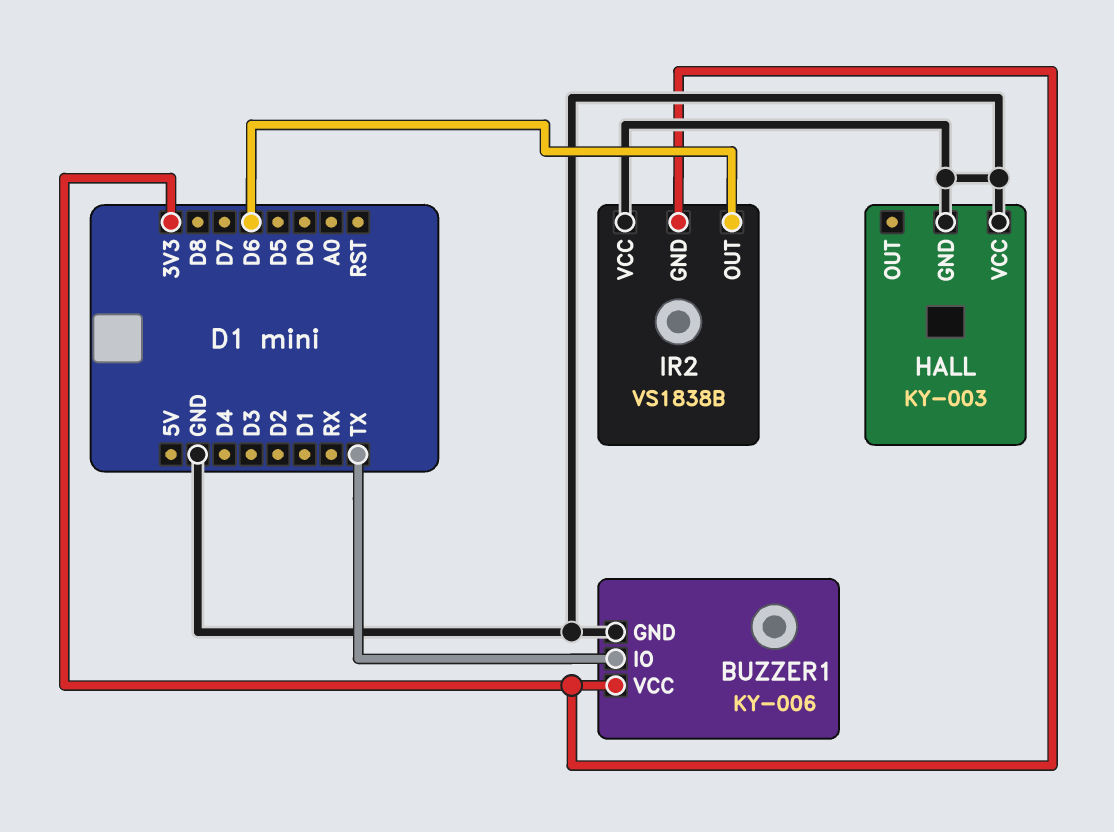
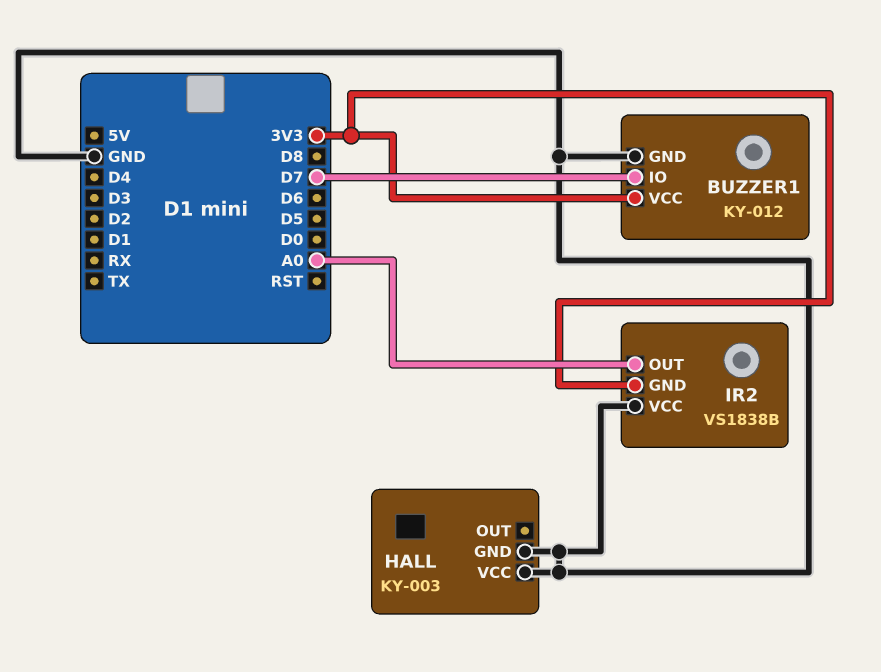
BUZZER1: KY-006 -> KY-012
BUZZER1 pin IO: TX -> D7
IR2 pin OUT: D6 -> A0

